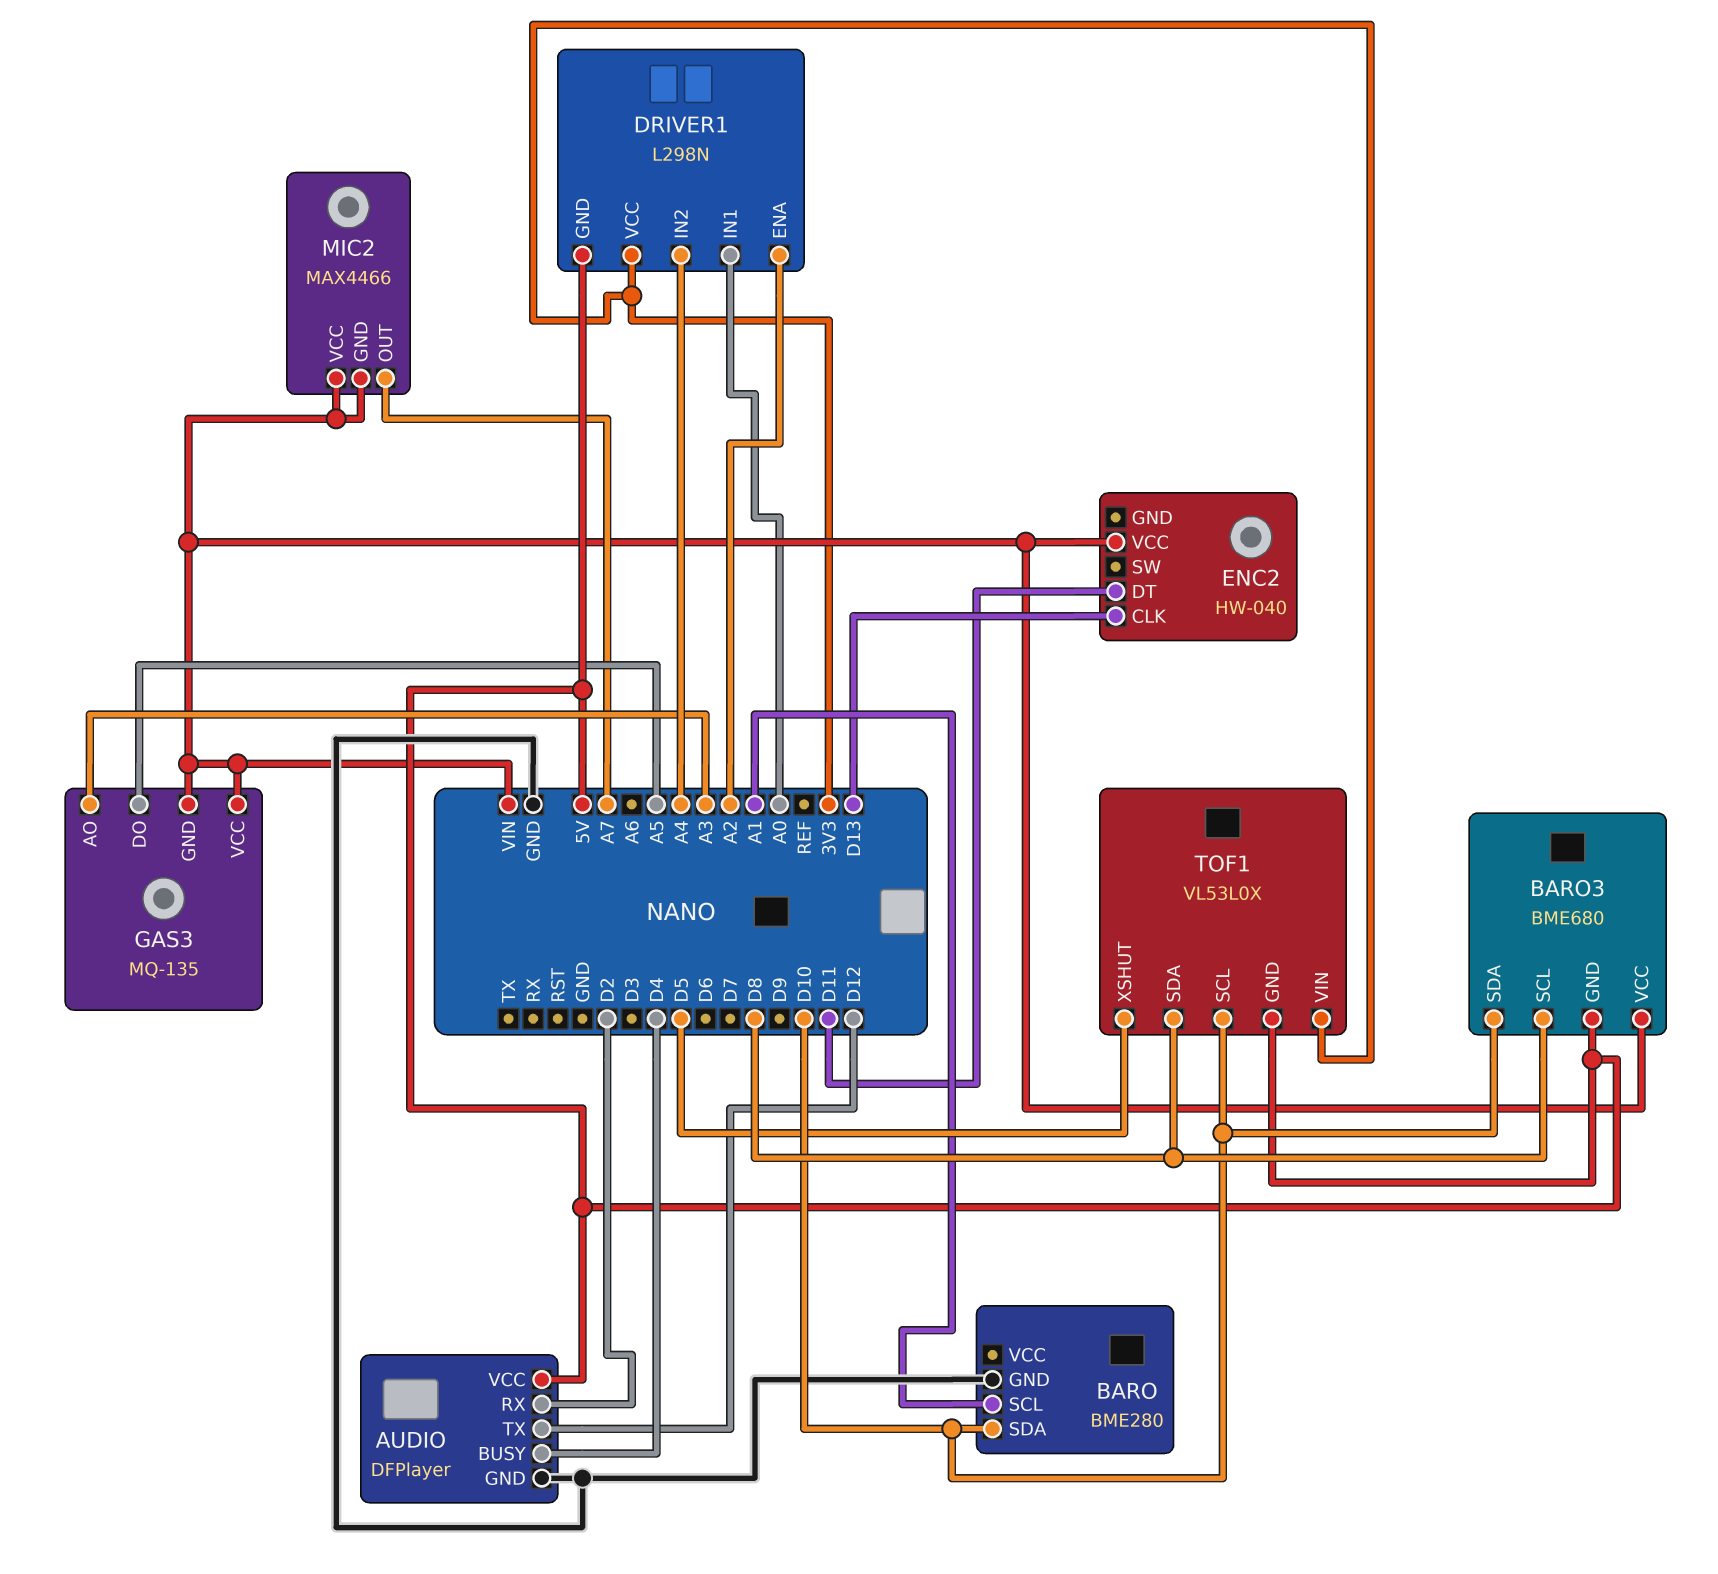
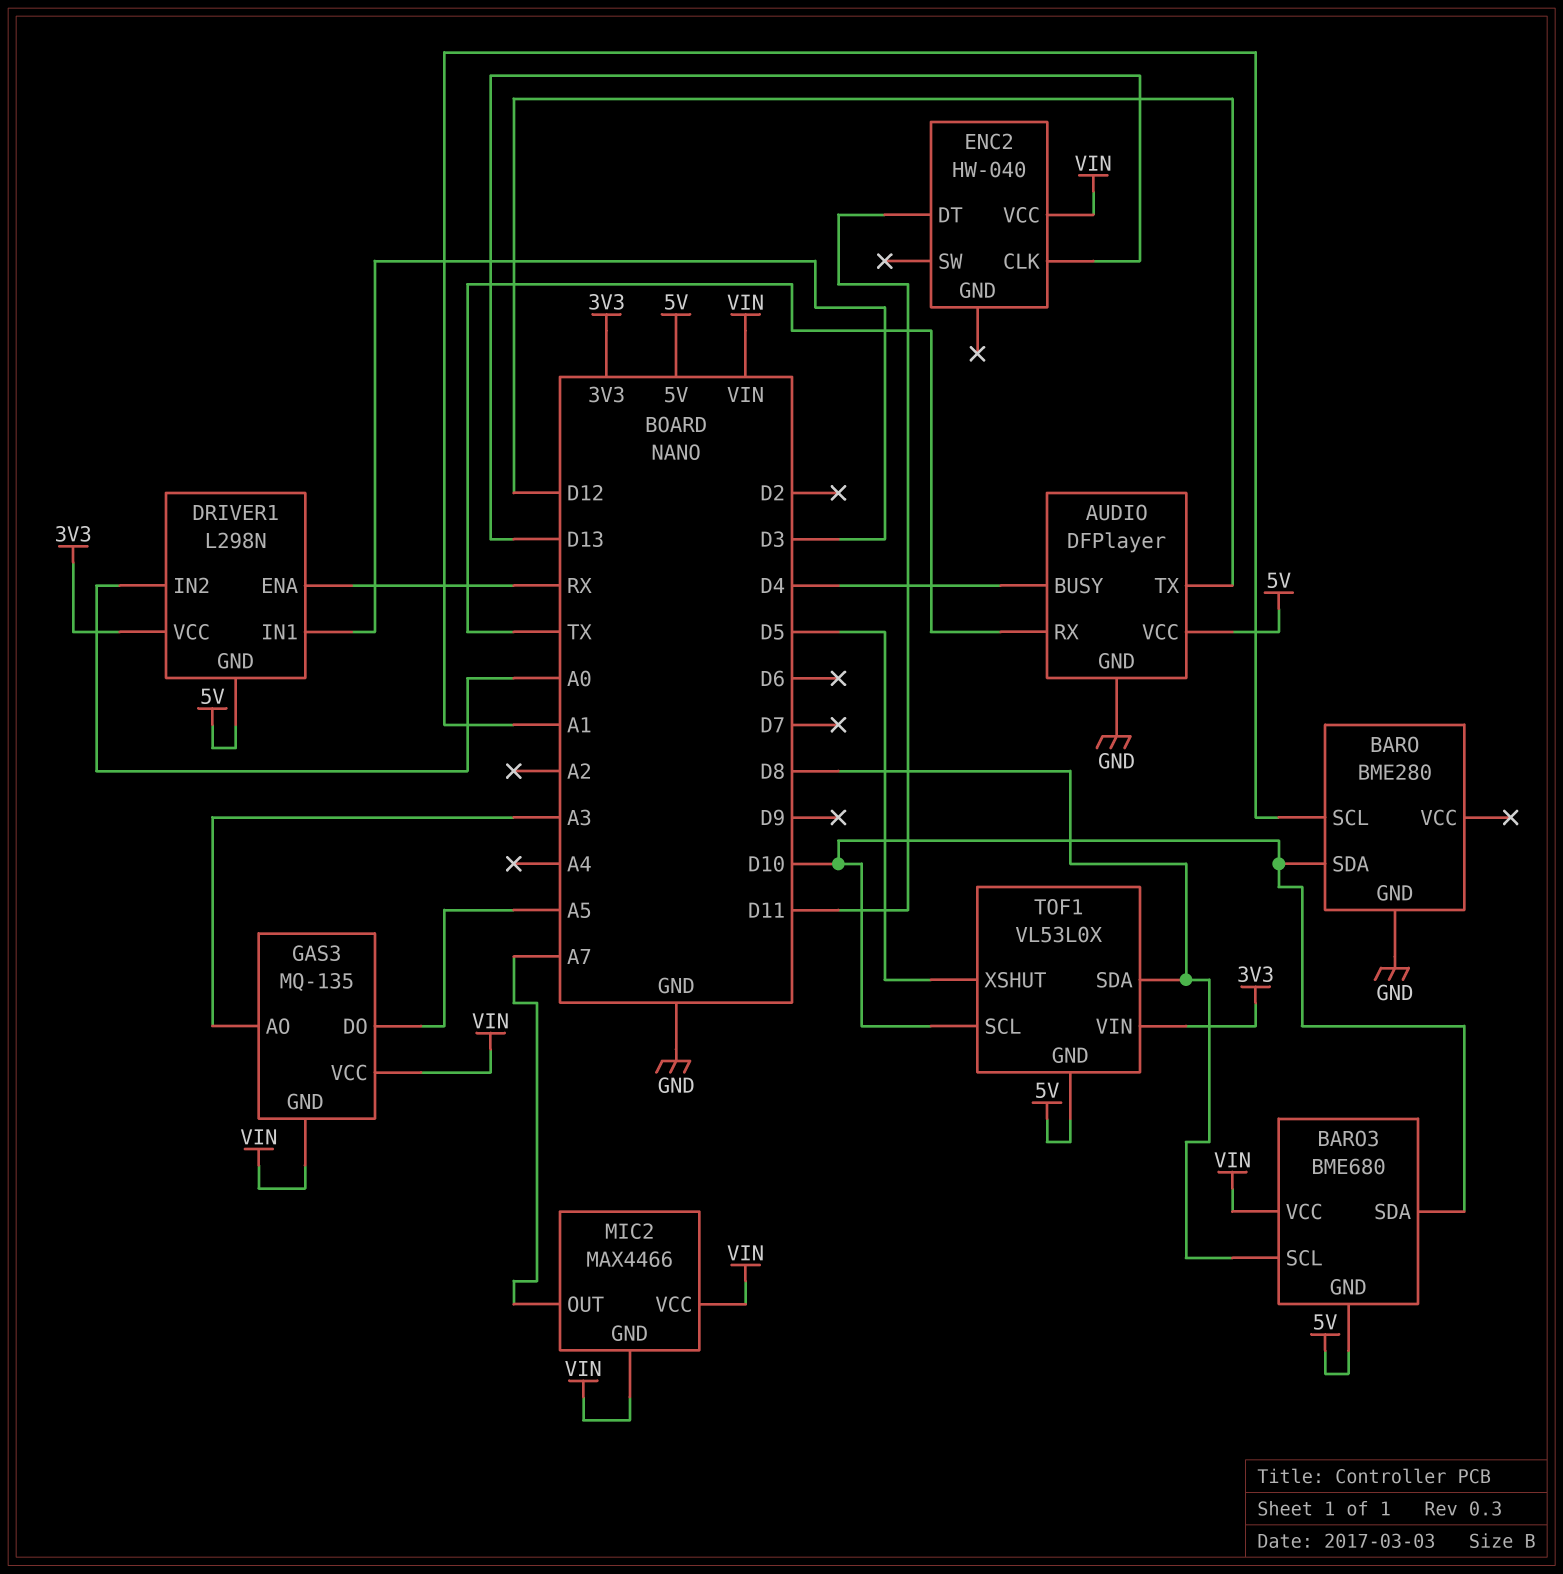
AUDIO pin RX: D2 -> TX
DRIVER1 pin ENA: A2 -> RX
DRIVER1 pin IN1: A0 -> D3
DRIVER1 pin IN2: A4 -> A0

